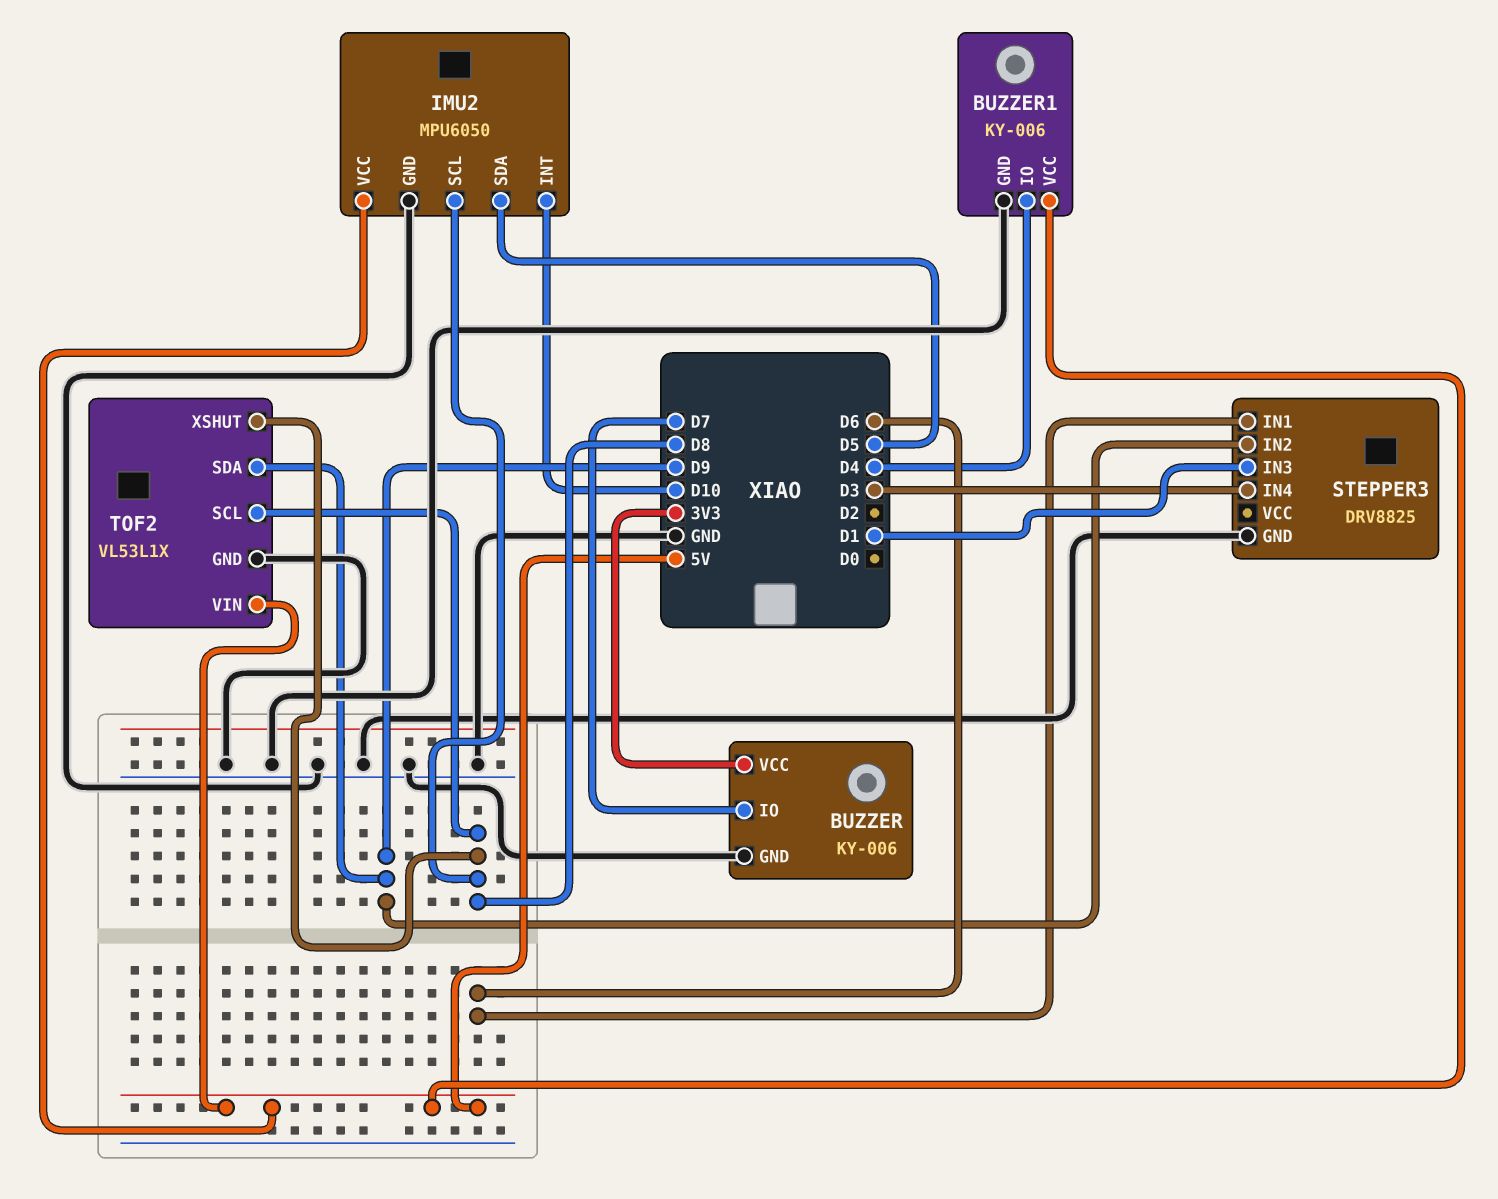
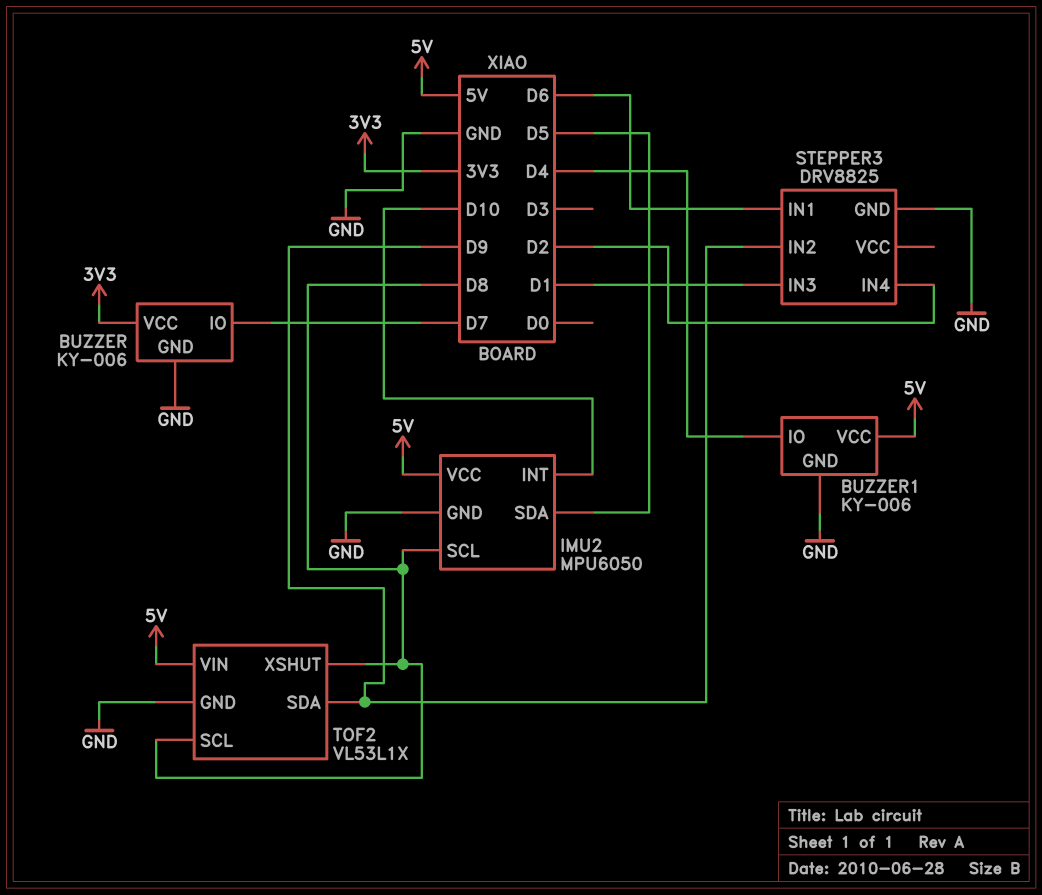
STEPPER3 pin IN4: D3 -> D2

